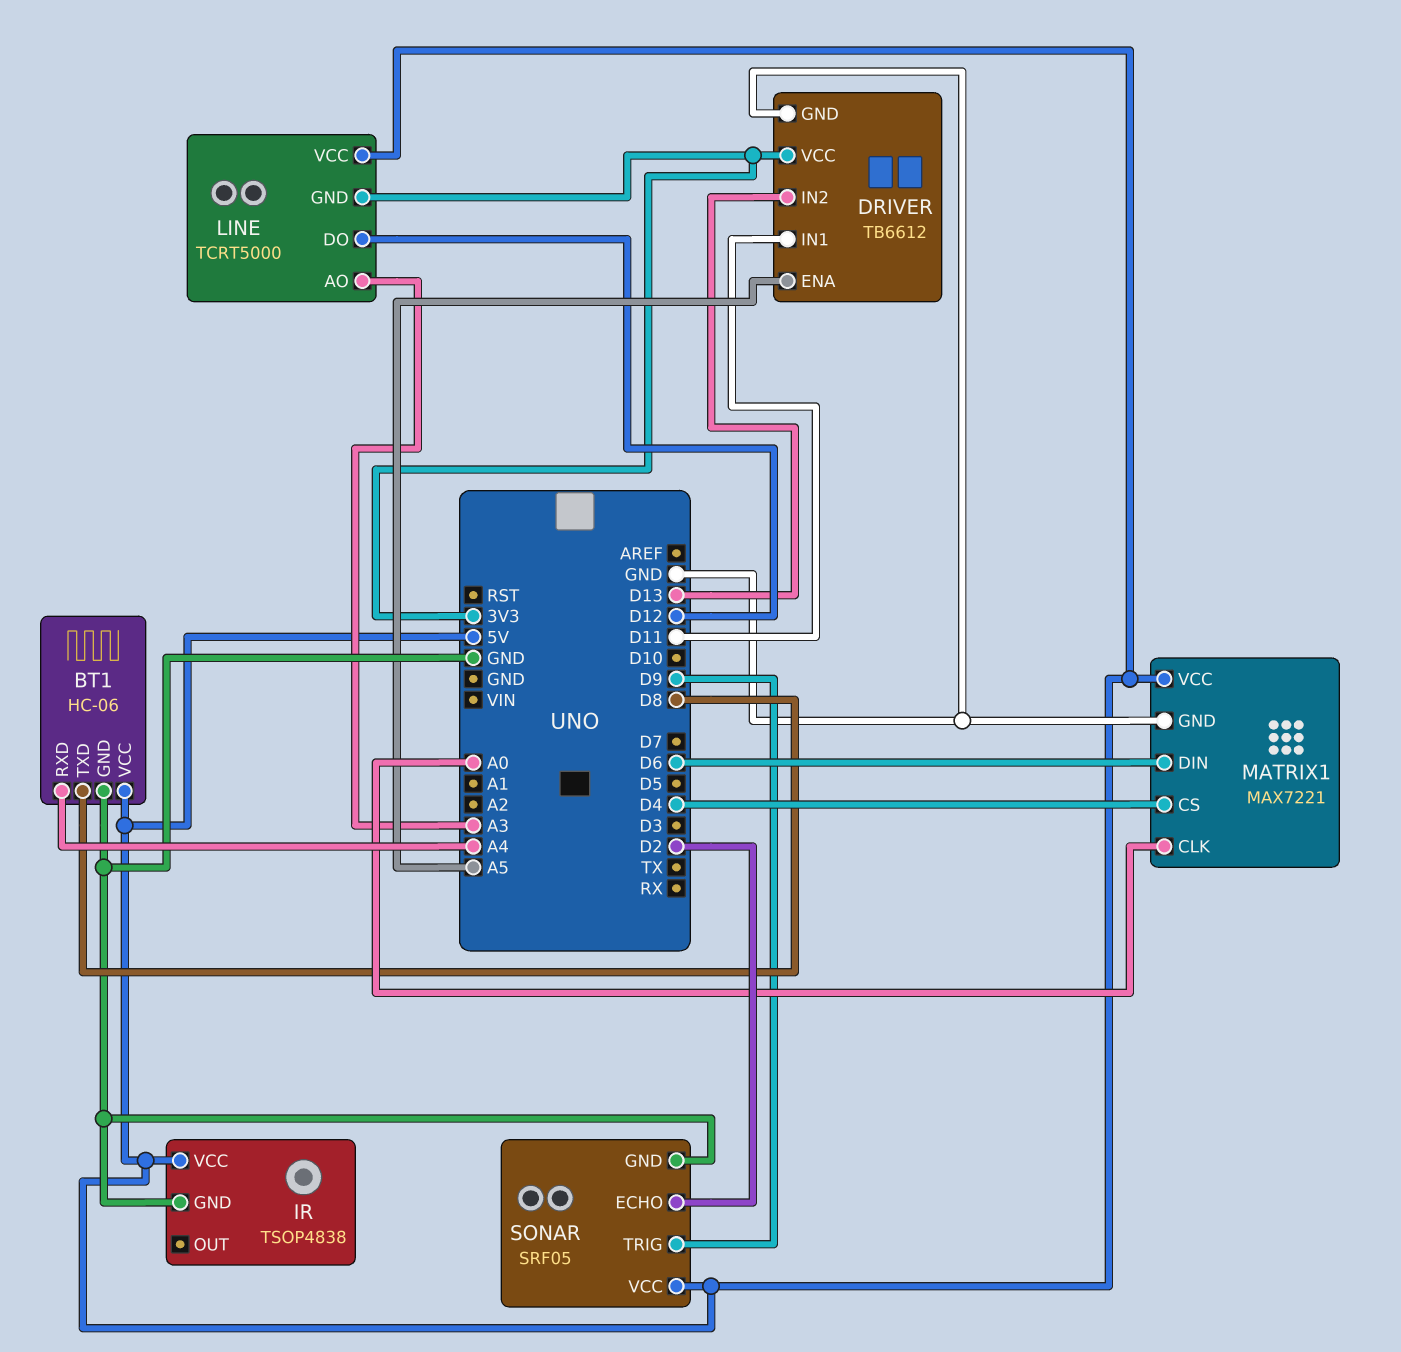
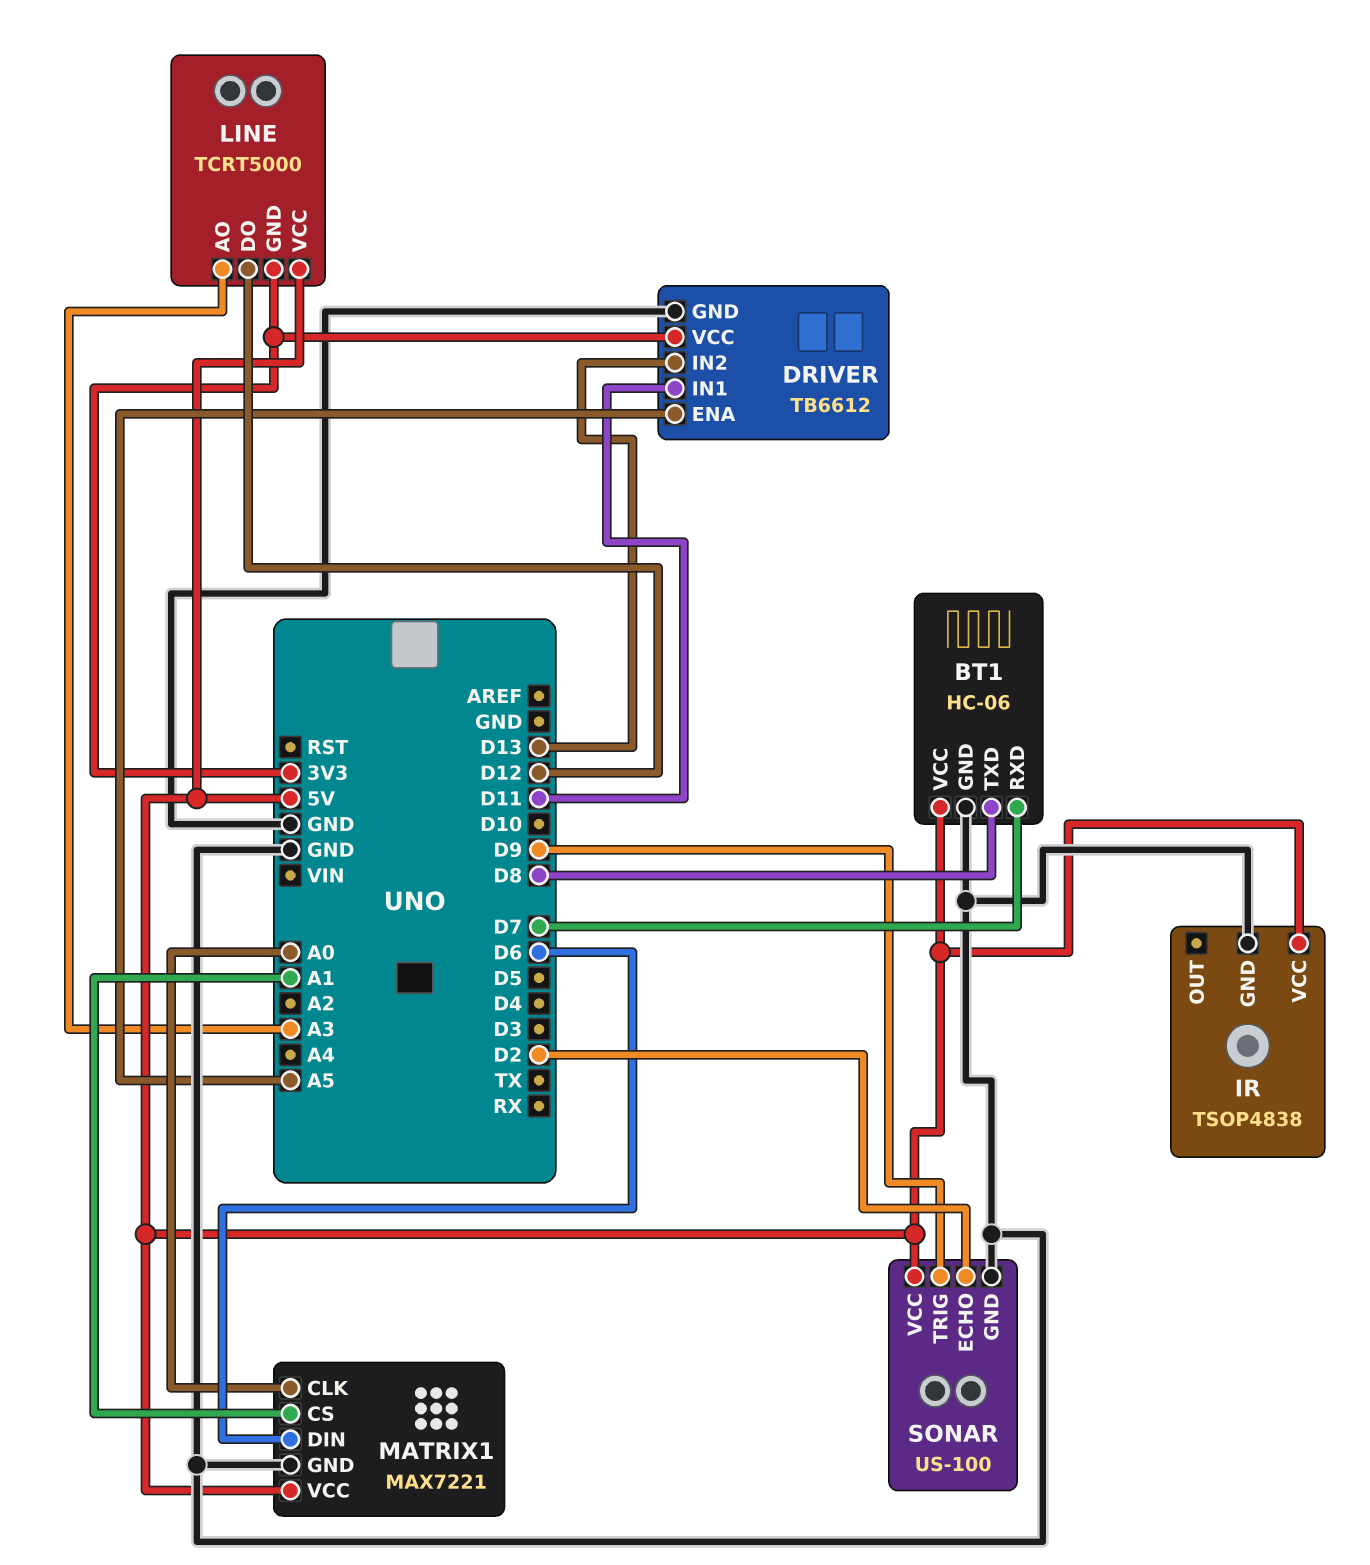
BT1 pin RXD: A4 -> D7
MATRIX1 pin CS: D4 -> A1
SONAR: SRF05 -> US-100

